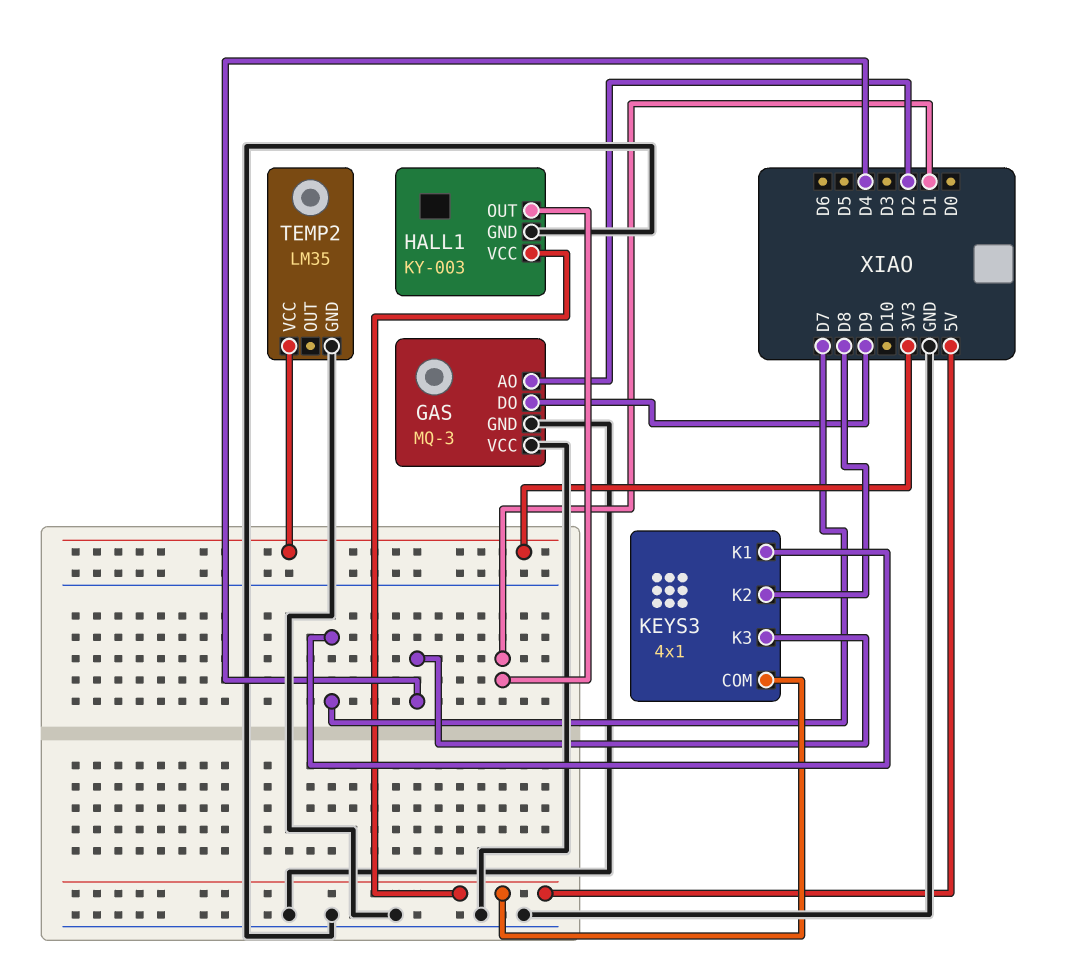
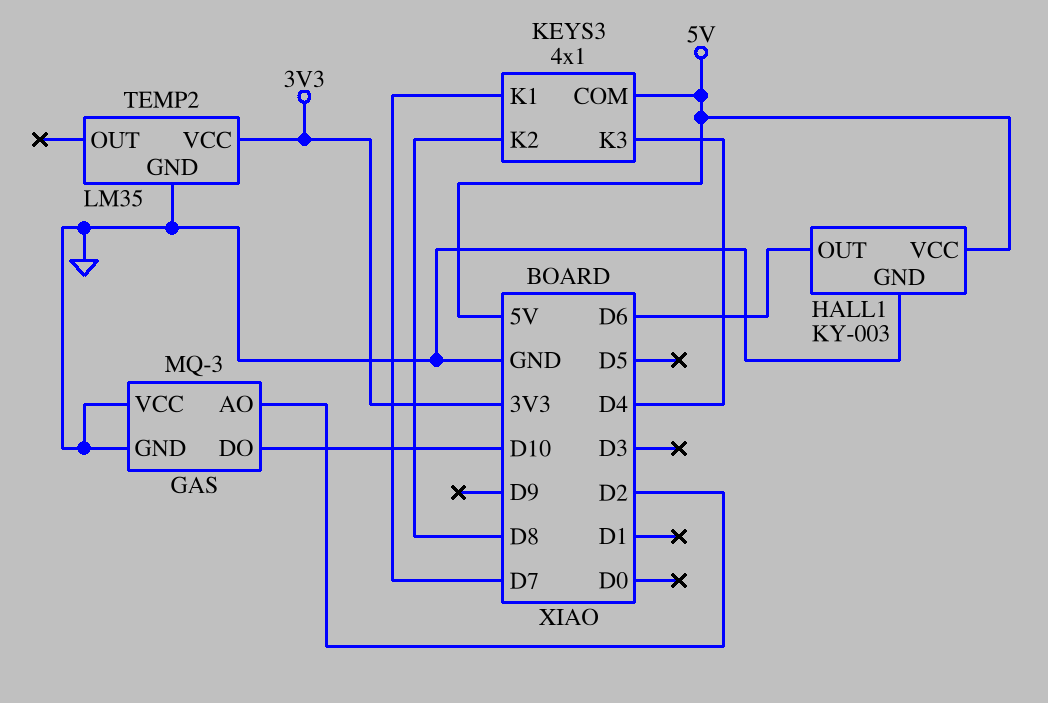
GAS pin DO: D9 -> D10
HALL1 pin OUT: D1 -> D6

